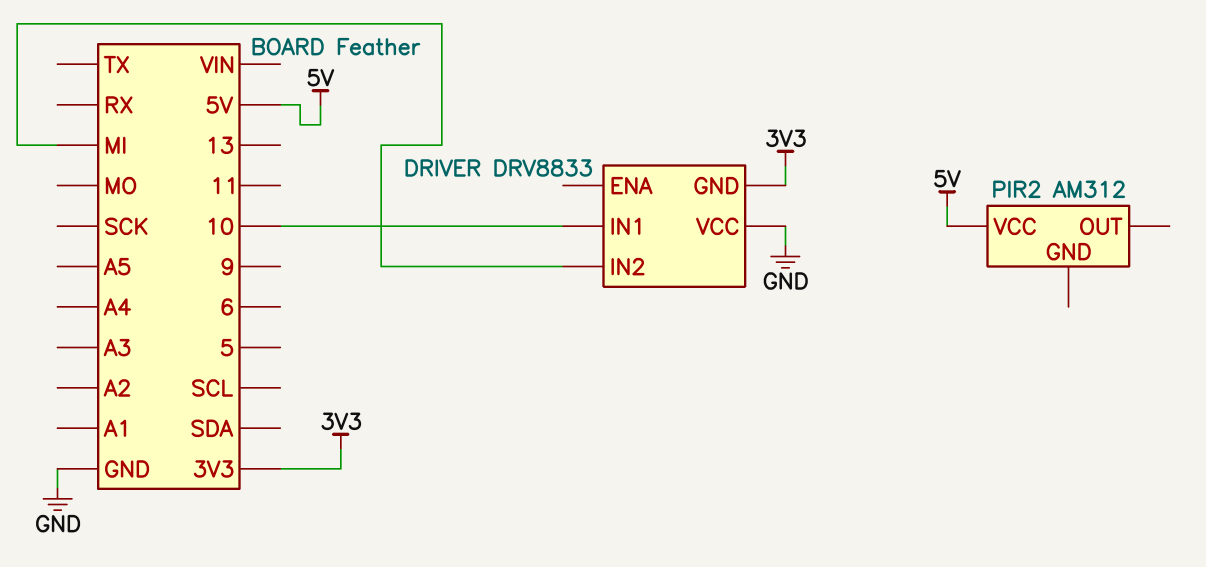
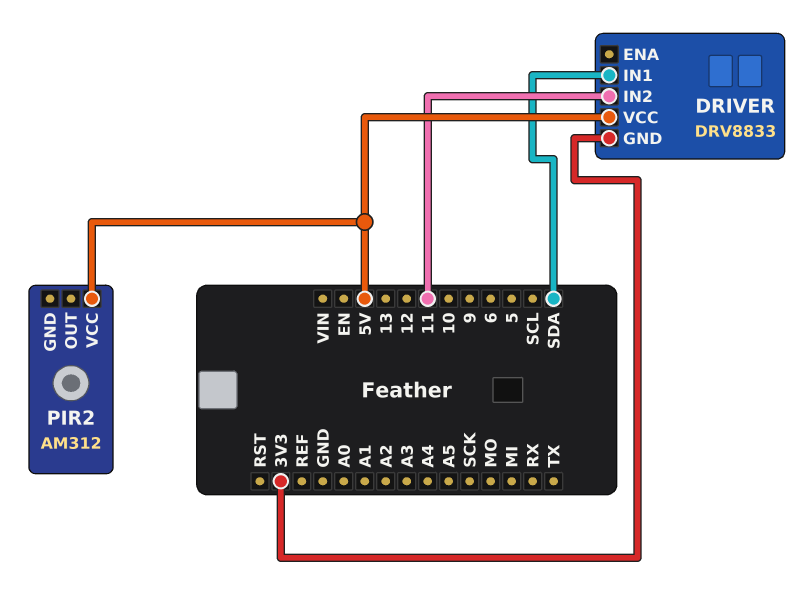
DRIVER pin IN1: 10 -> SDA
DRIVER pin IN2: MI -> 11
DRIVER pin VCC: GND -> 5V

